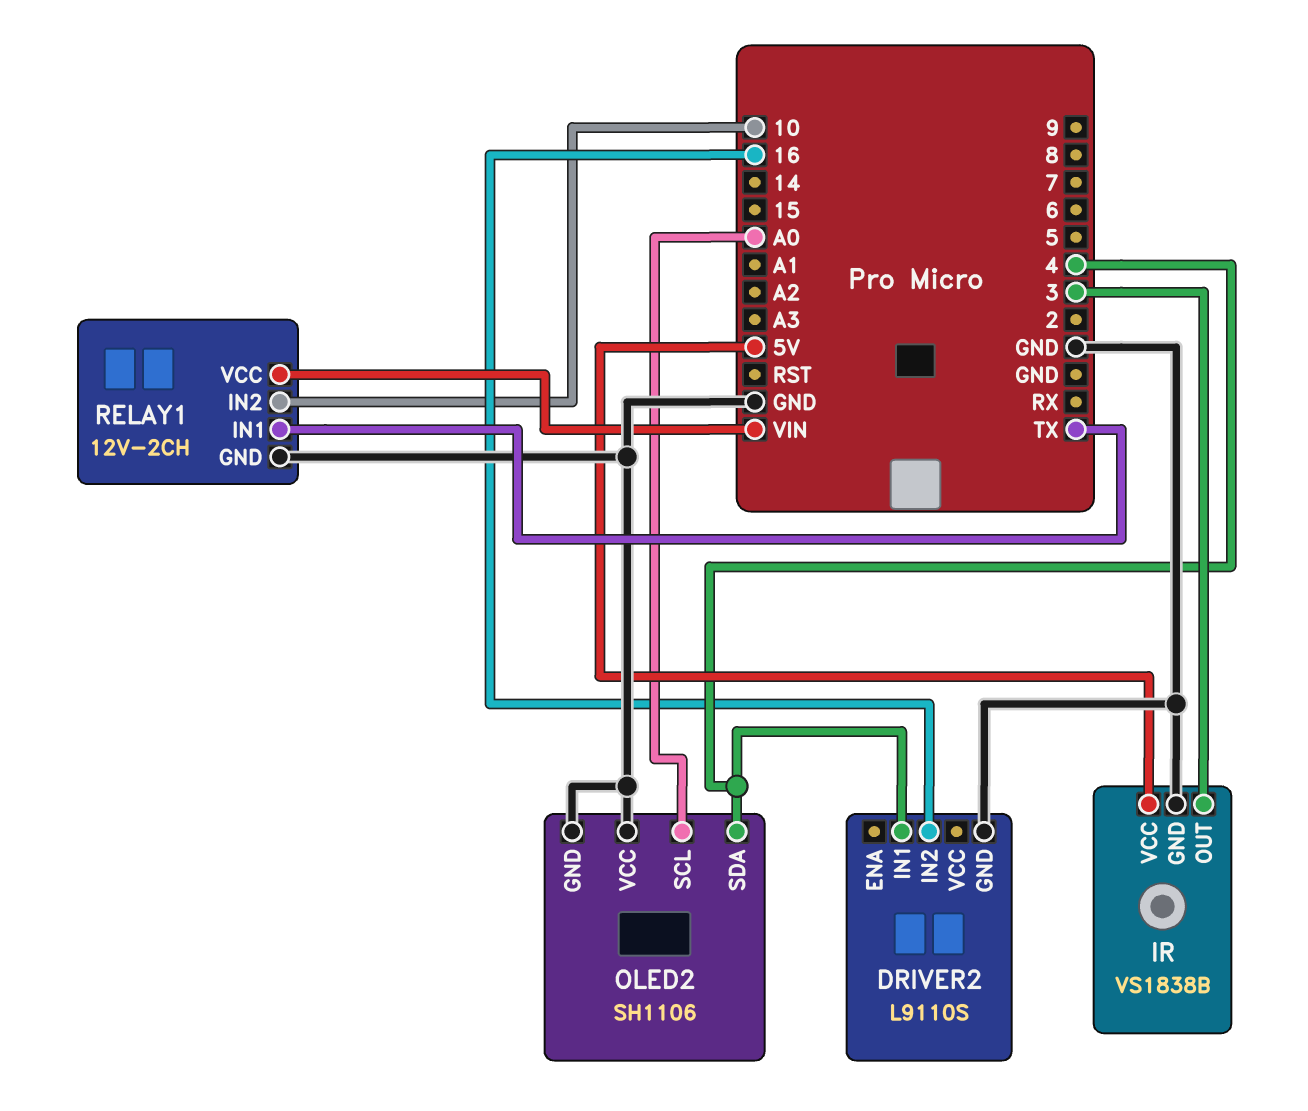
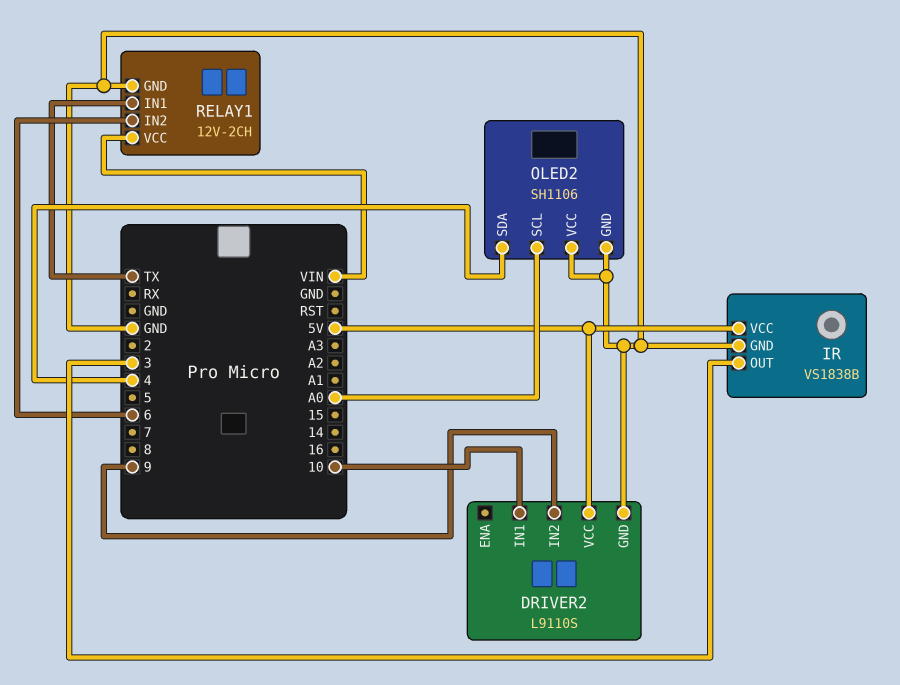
DRIVER2 pin IN1: 4 -> 10
DRIVER2 pin IN2: 16 -> 9
DRIVER2 pin VCC: none -> 5V
RELAY1 pin IN2: 10 -> 6

